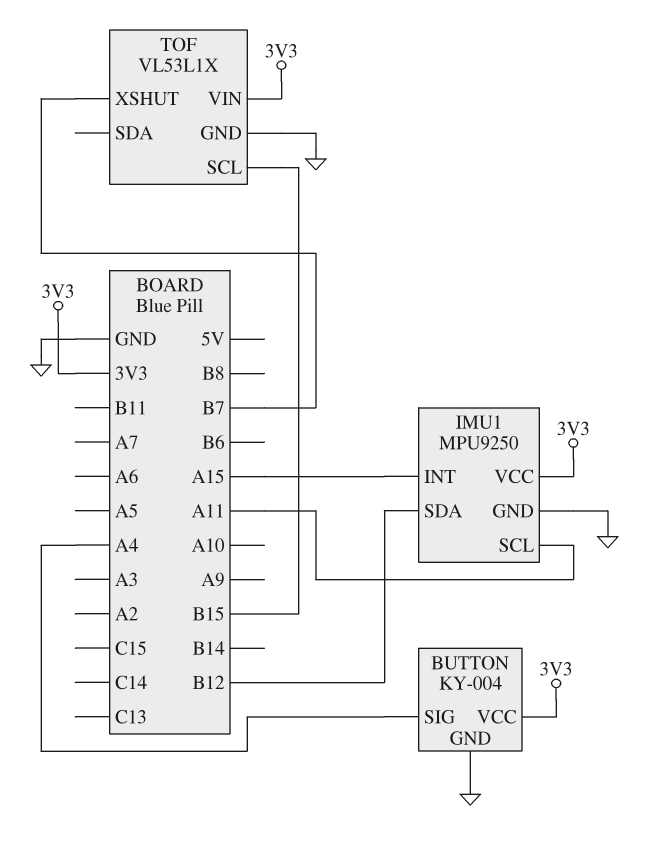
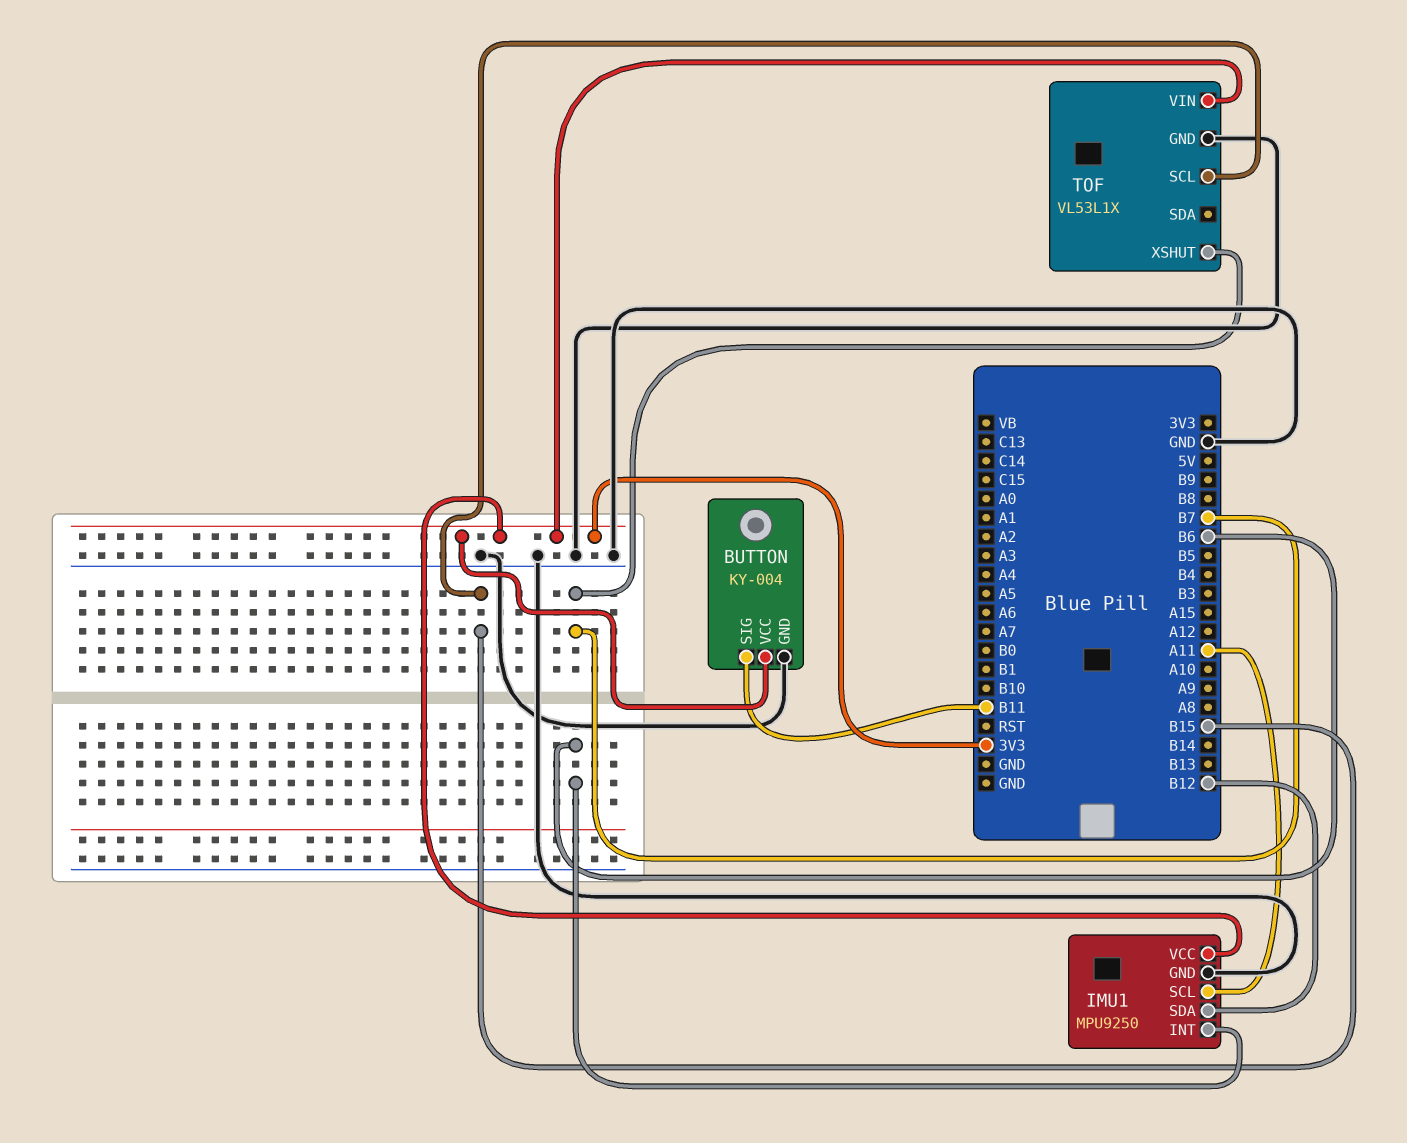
BUTTON pin SIG: A4 -> B11
IMU1 pin INT: A15 -> B6

